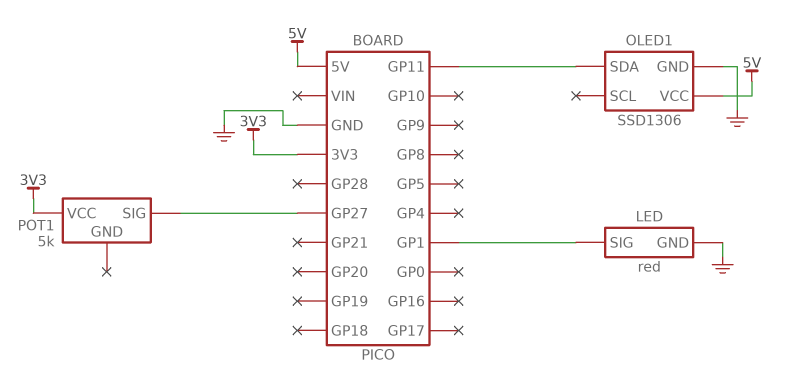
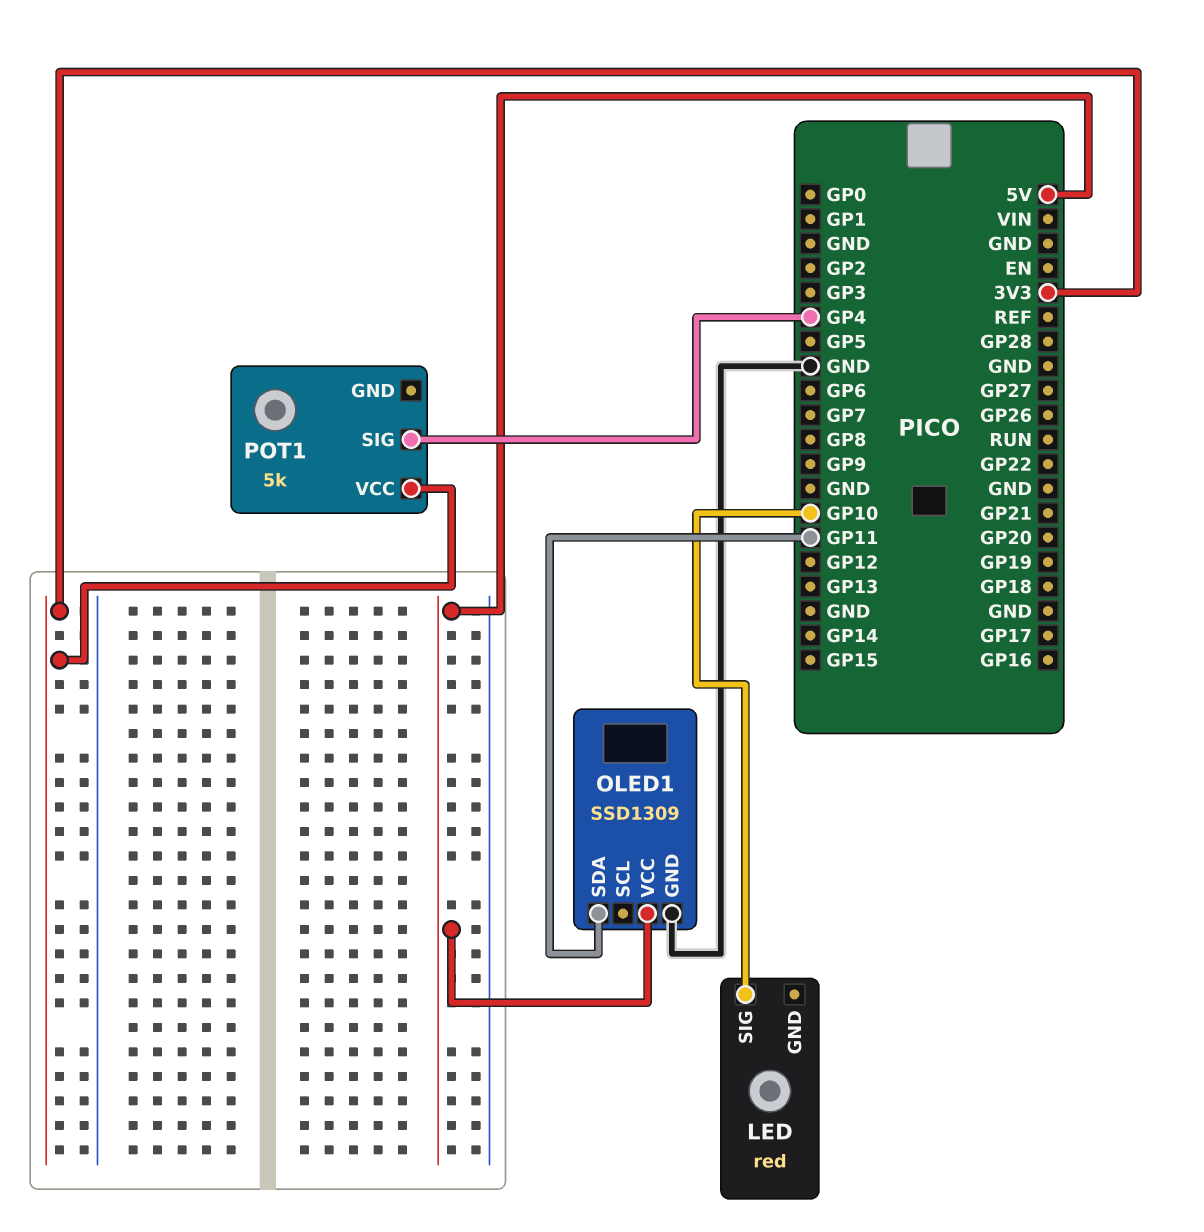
LED pin GND: GND -> none
LED pin SIG: GP1 -> GP10
OLED1: SSD1306 -> SSD1309
POT1 pin SIG: GP27 -> GP4

